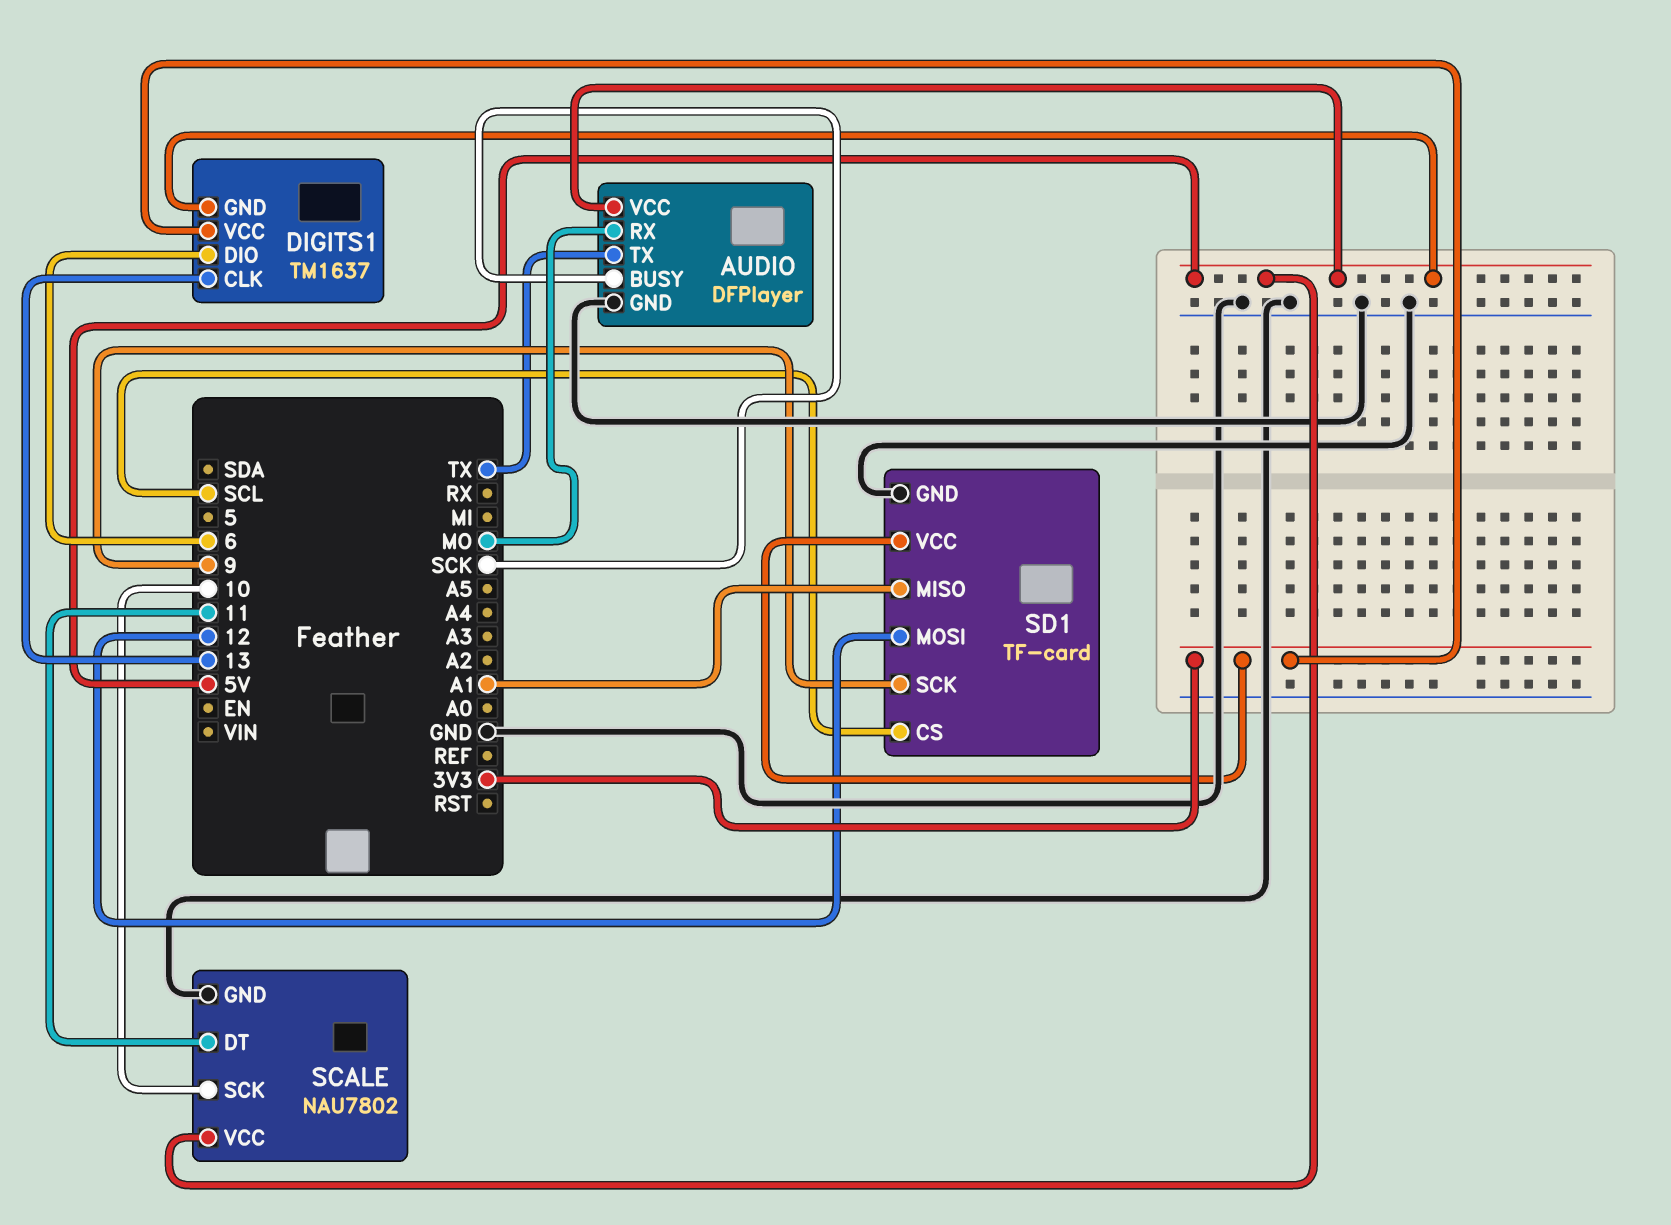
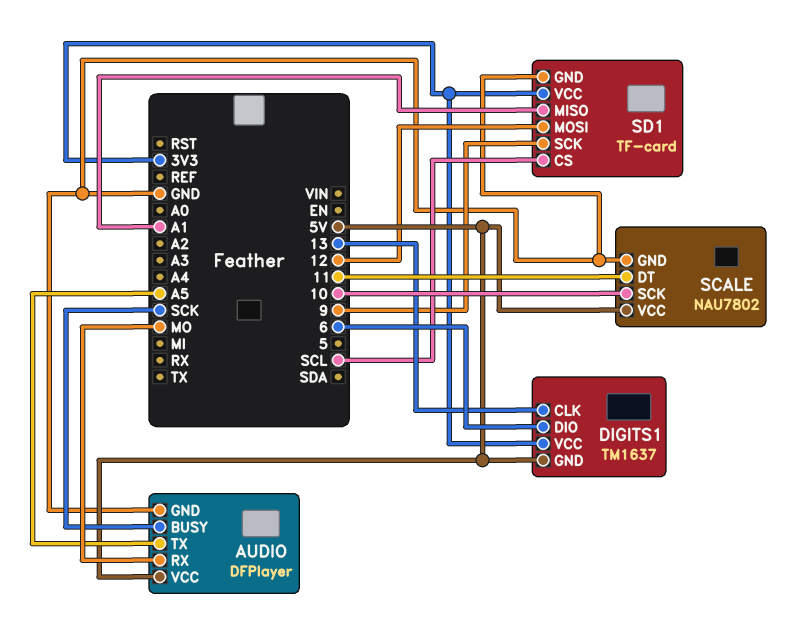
AUDIO pin TX: TX -> A5

